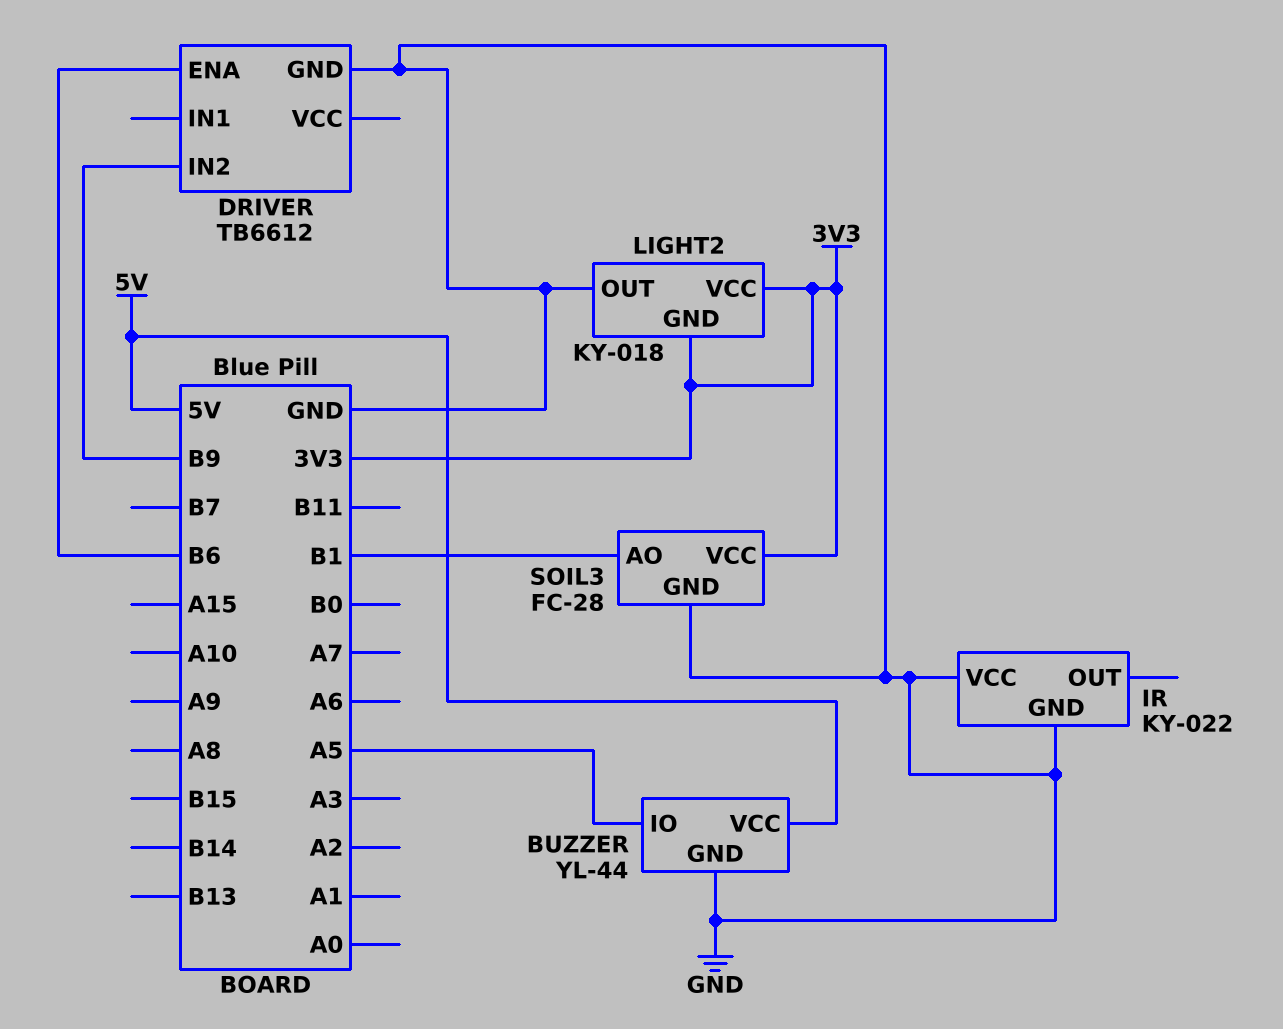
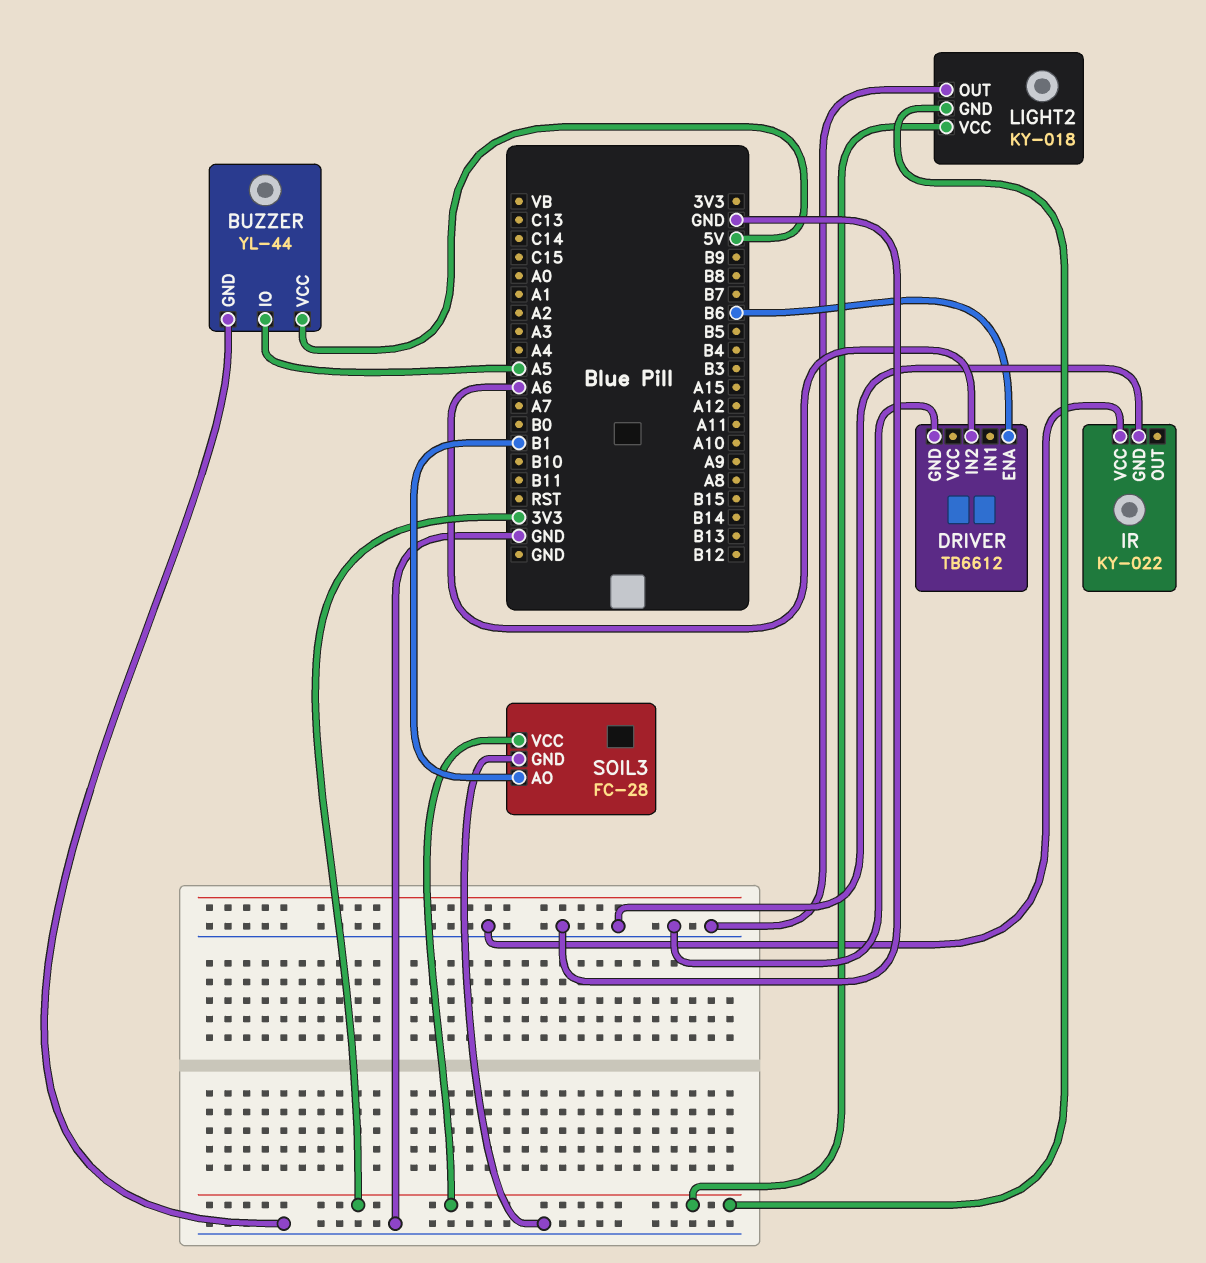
DRIVER pin IN2: B9 -> A6

